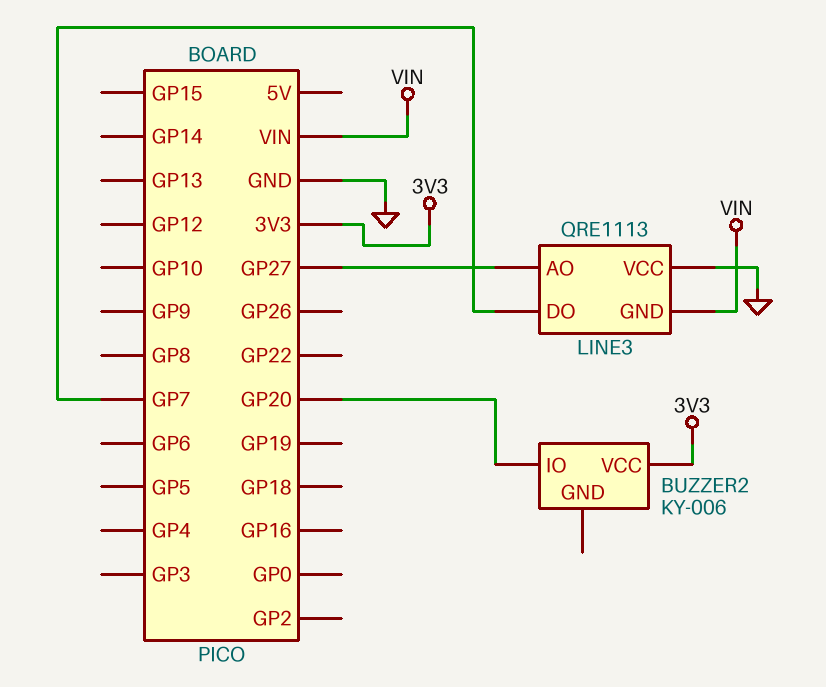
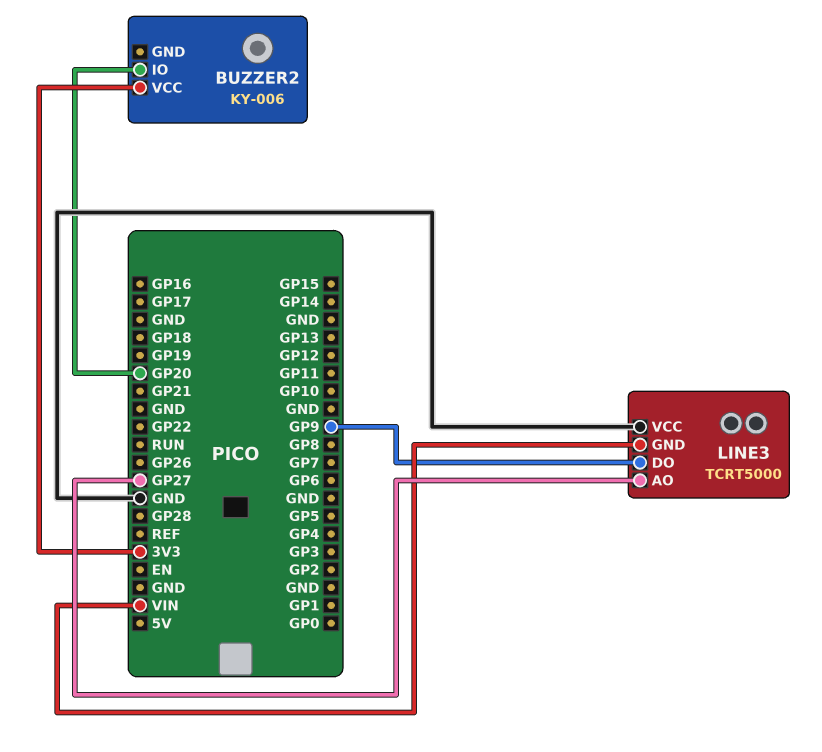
LINE3: QRE1113 -> TCRT5000
LINE3 pin DO: GP7 -> GP9

